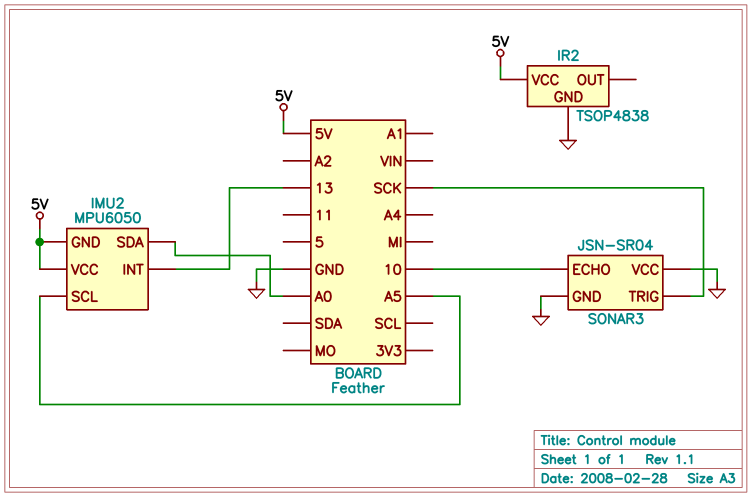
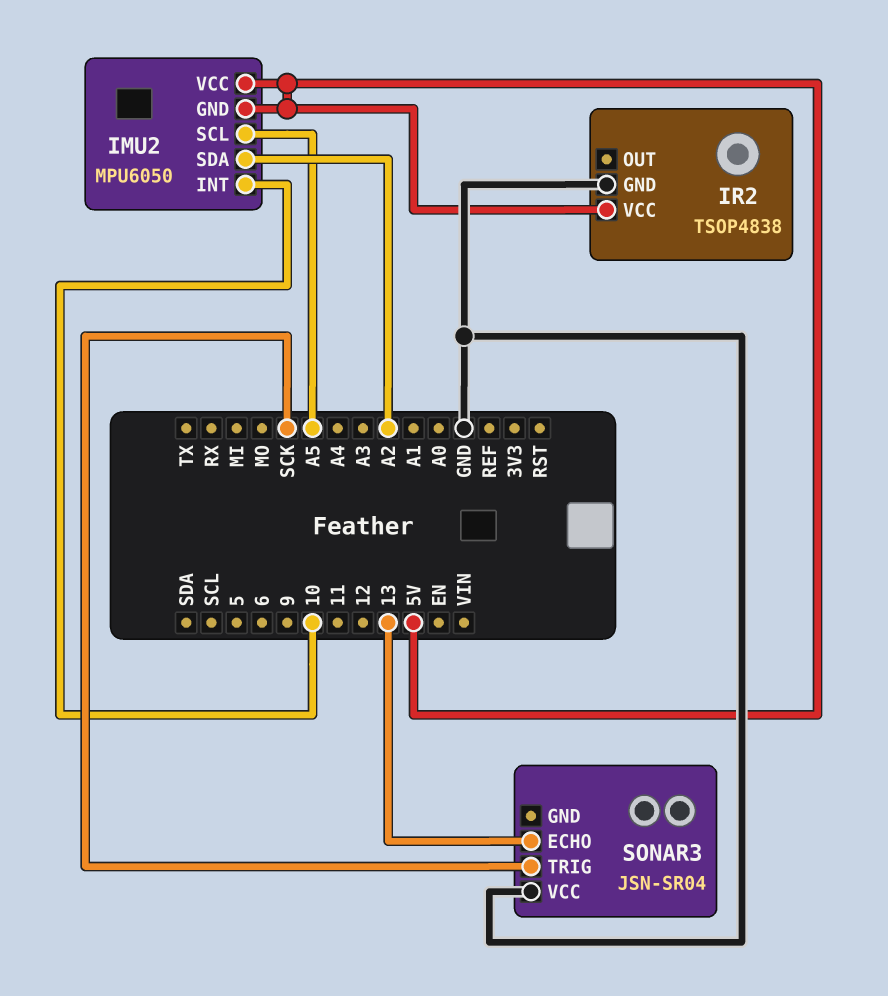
IMU2 pin INT: 13 -> 10
IMU2 pin SDA: A0 -> A2
SONAR3 pin ECHO: 10 -> 13
SONAR3 pin GND: GND -> none

